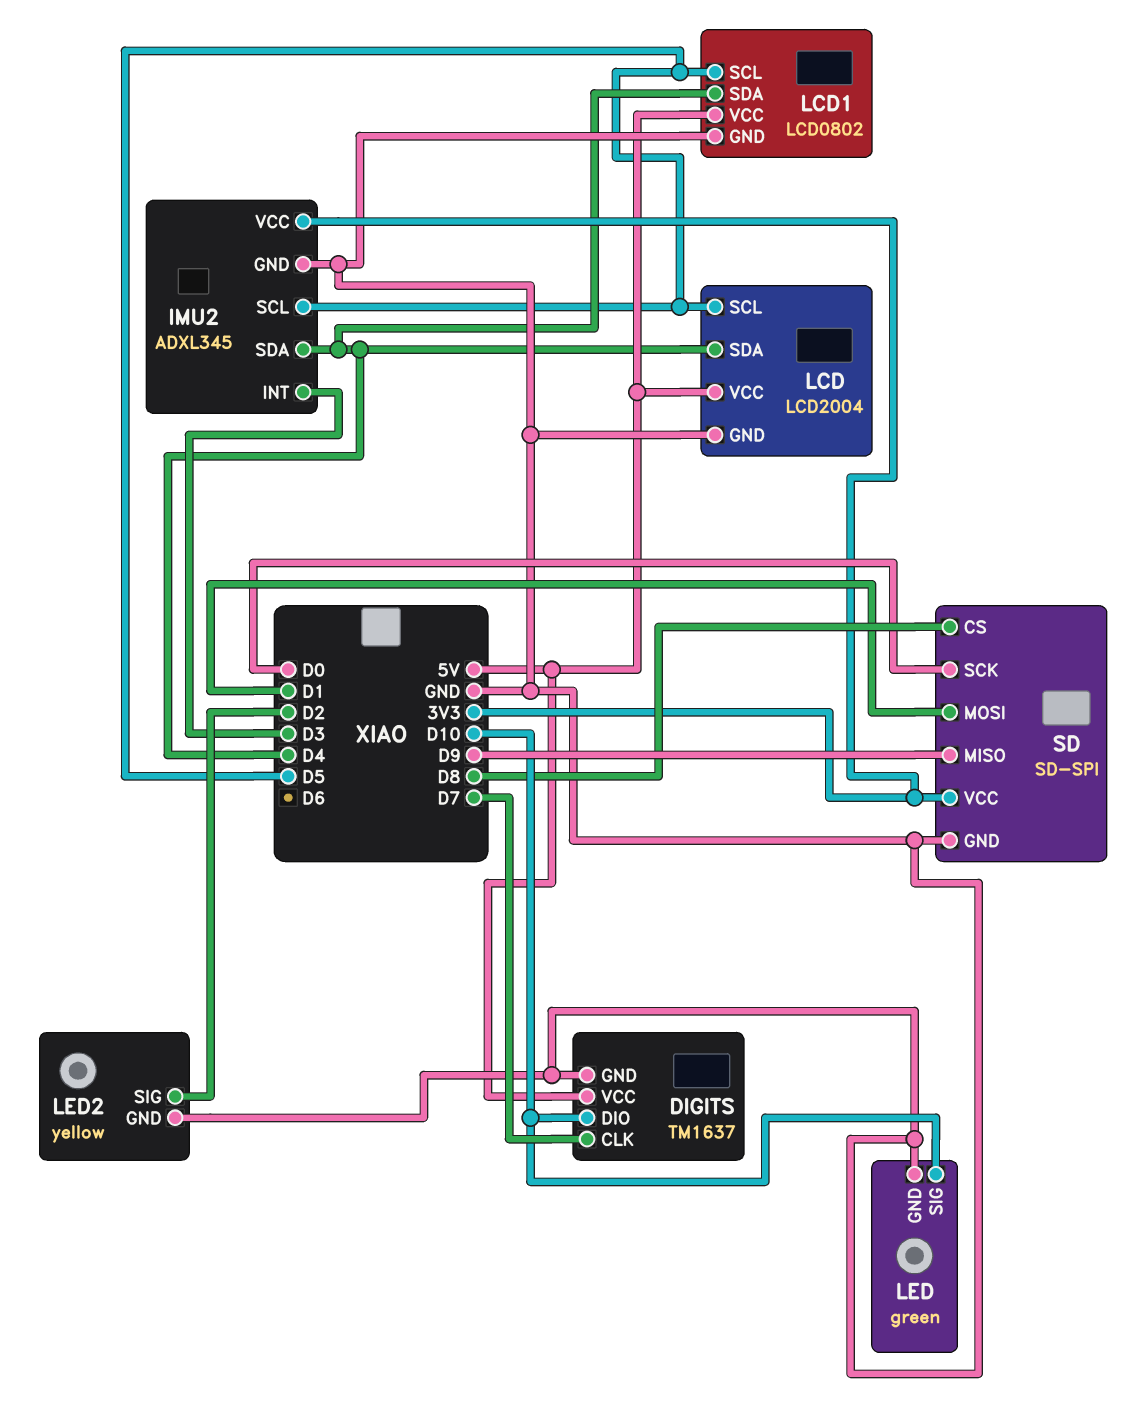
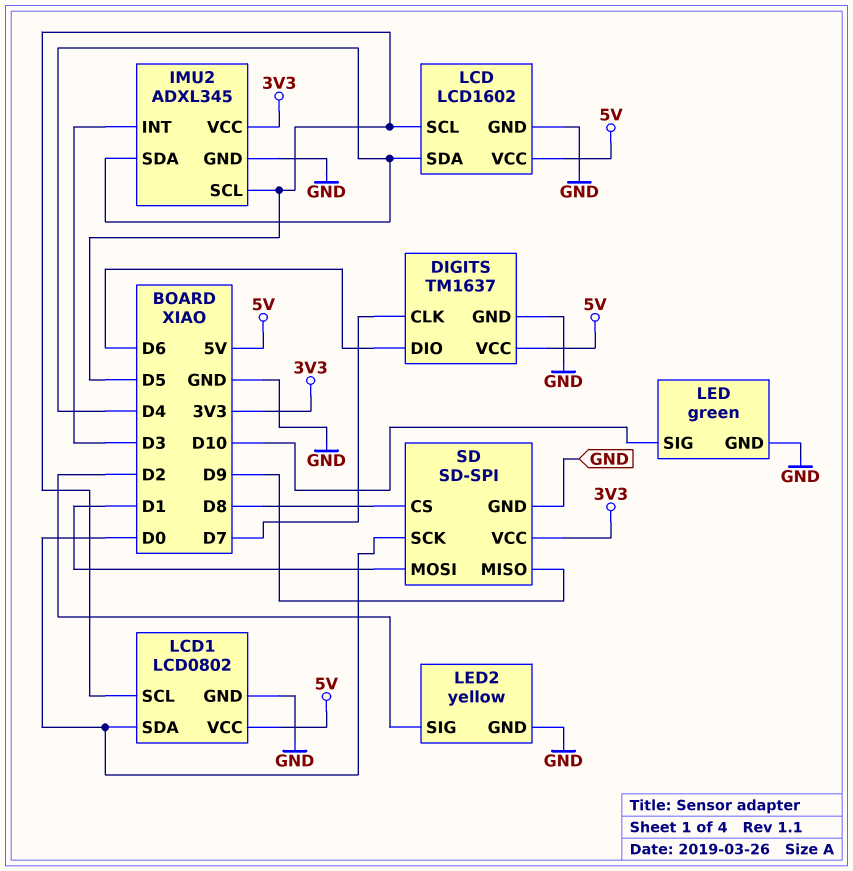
DIGITS pin DIO: D10 -> D6
LCD: LCD2004 -> LCD1602
LCD1 pin SDA: D4 -> D0

